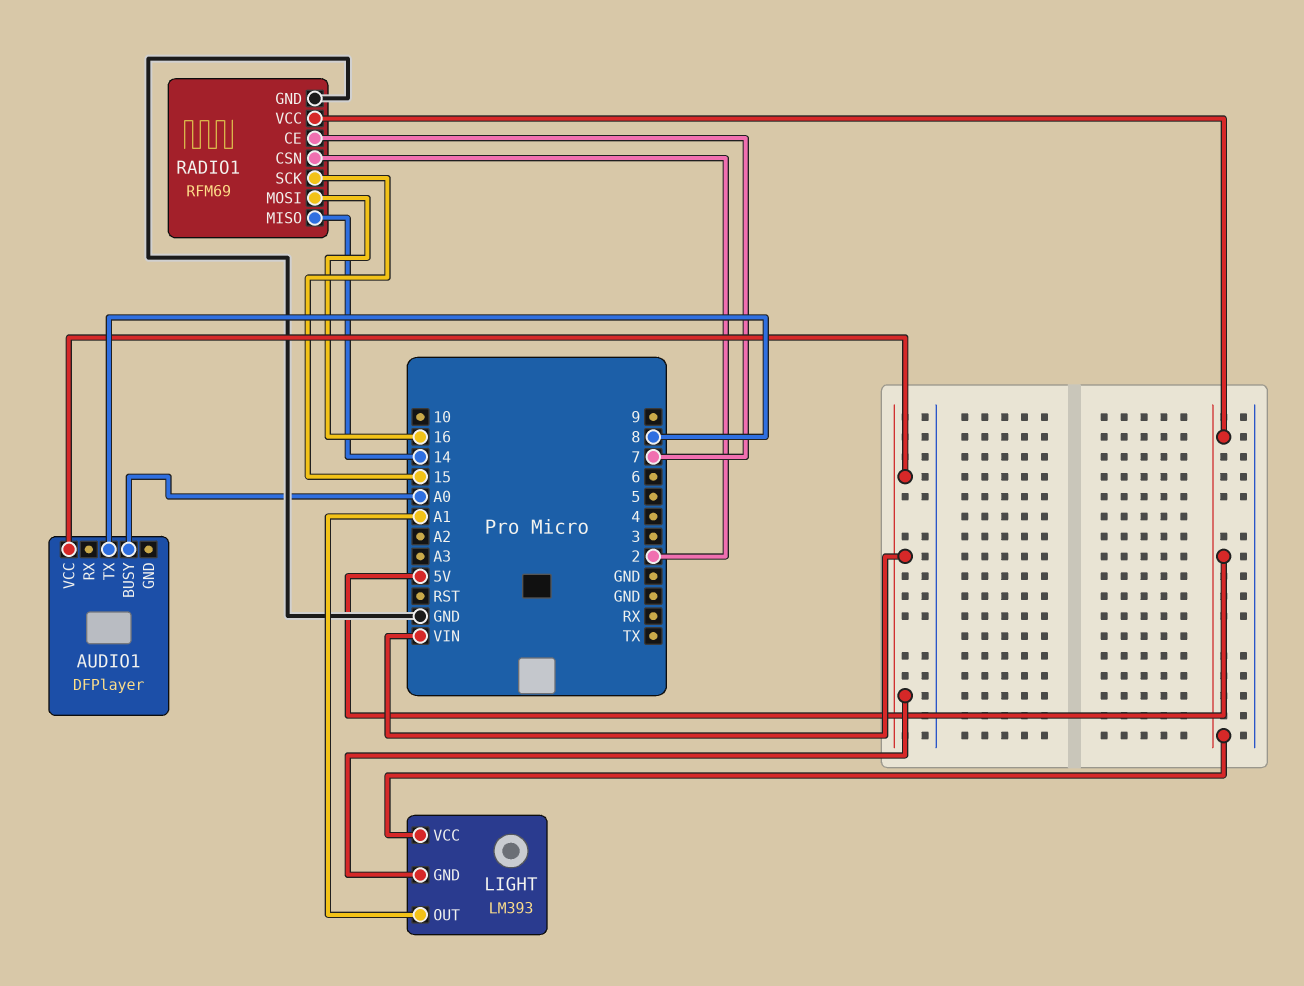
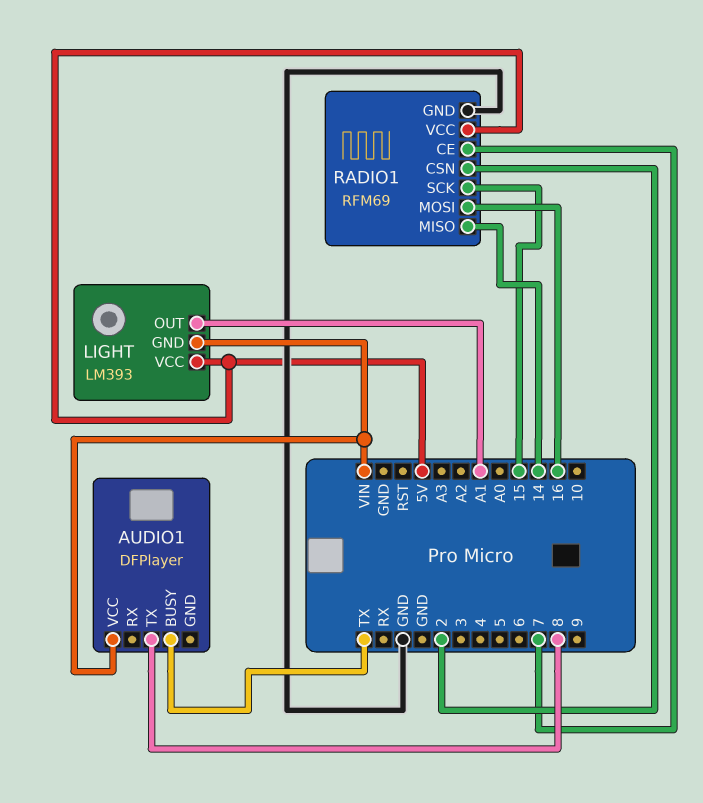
AUDIO1 pin BUSY: A0 -> TX

